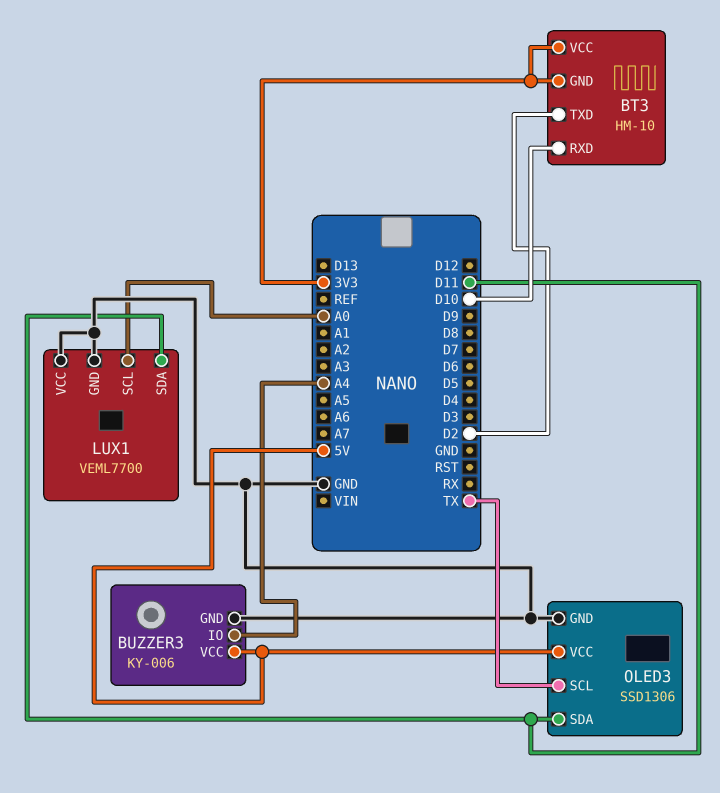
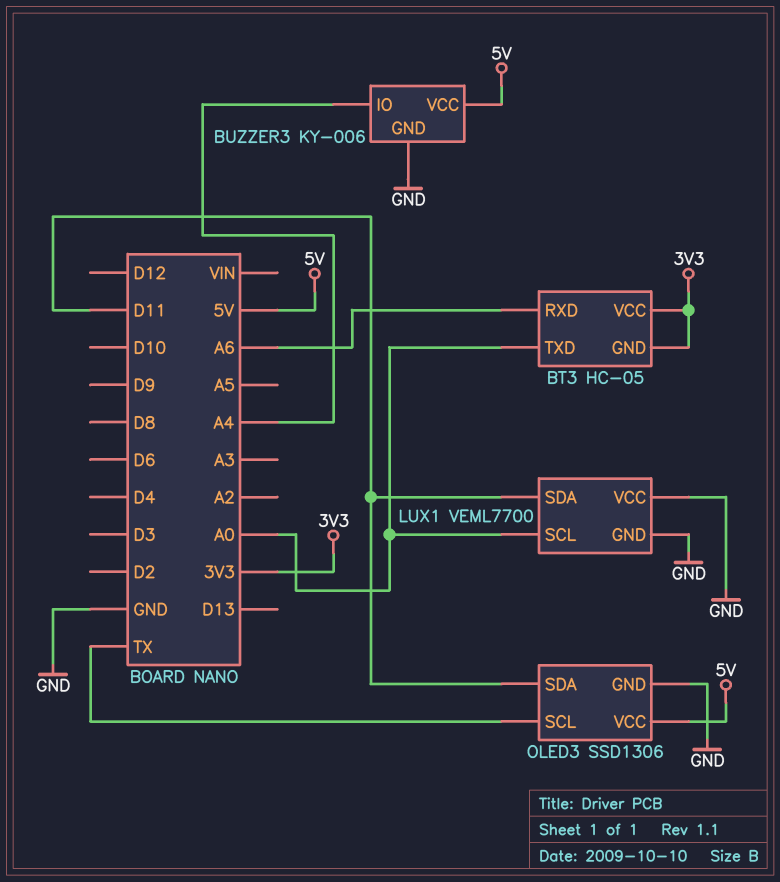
BT3: HM-10 -> HC-05
BT3 pin RXD: D10 -> A6
BT3 pin TXD: D2 -> A0

